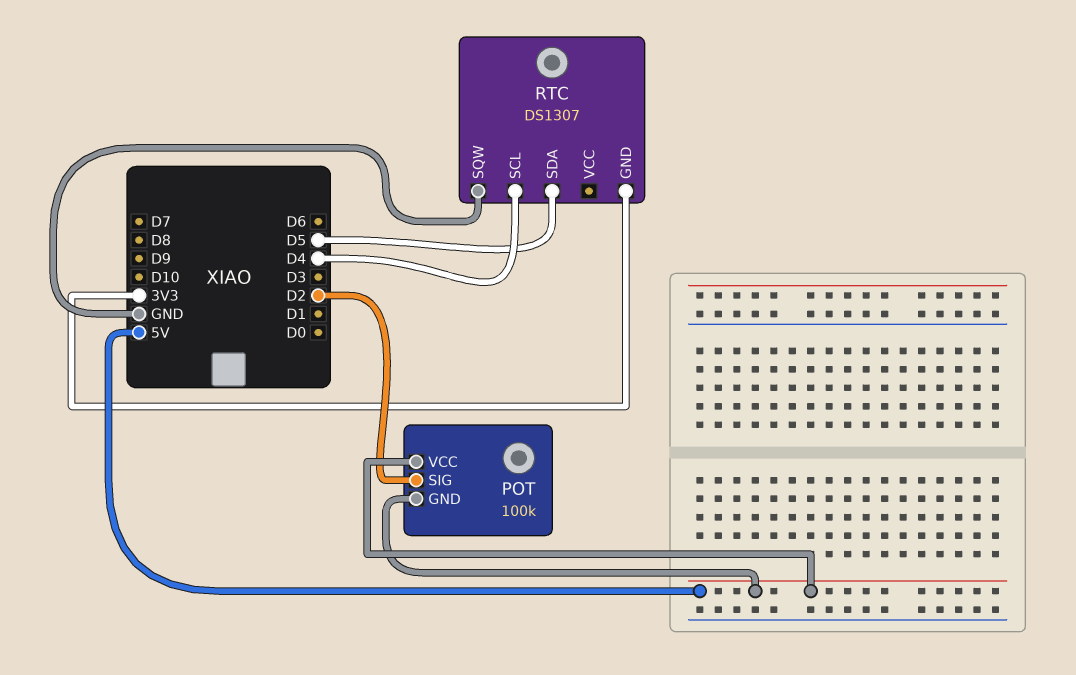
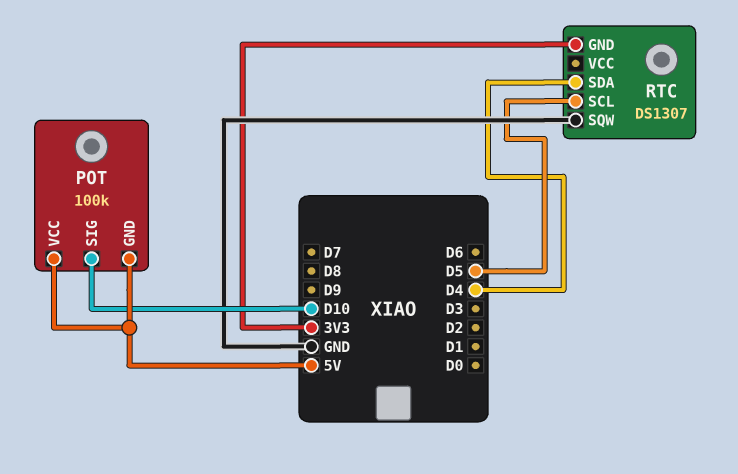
POT pin SIG: D2 -> D10
RTC pin SCL: D4 -> D5
RTC pin SDA: D5 -> D4

